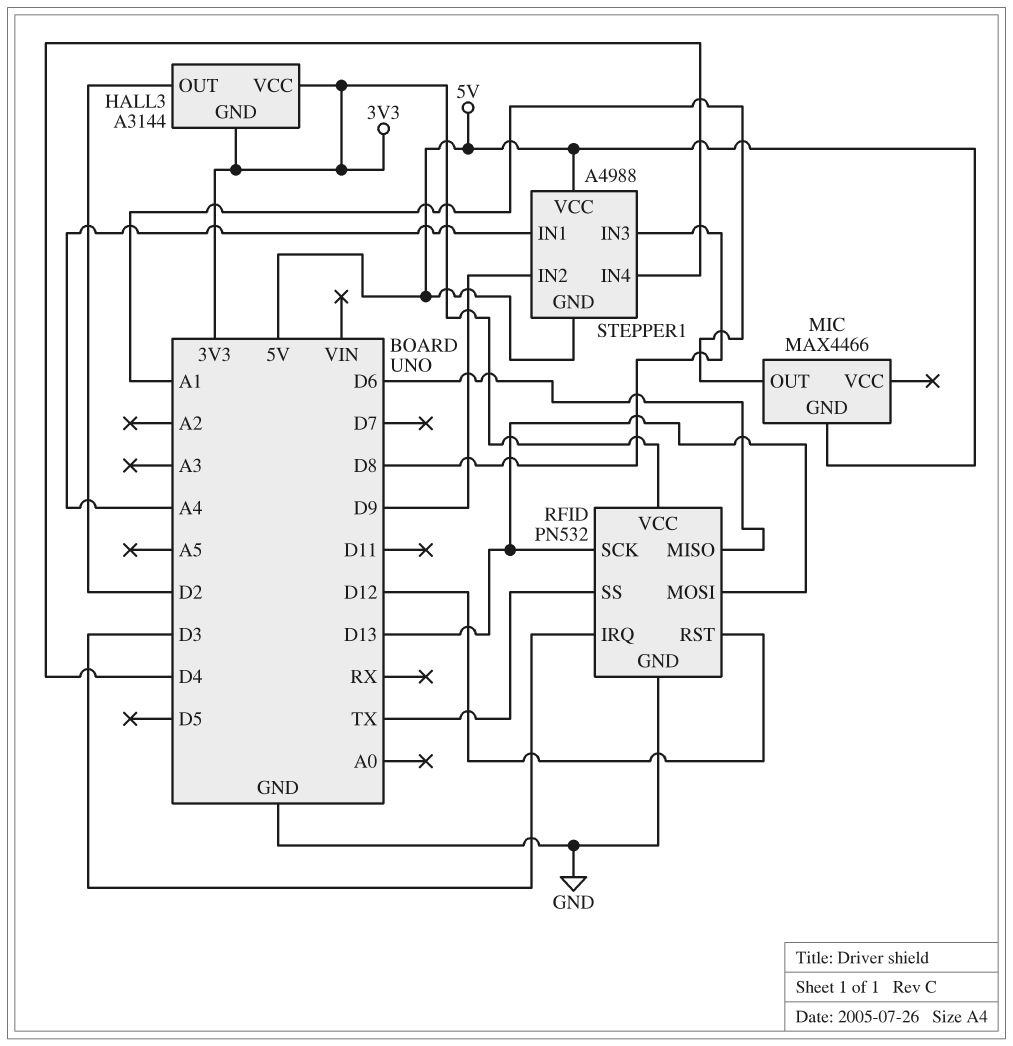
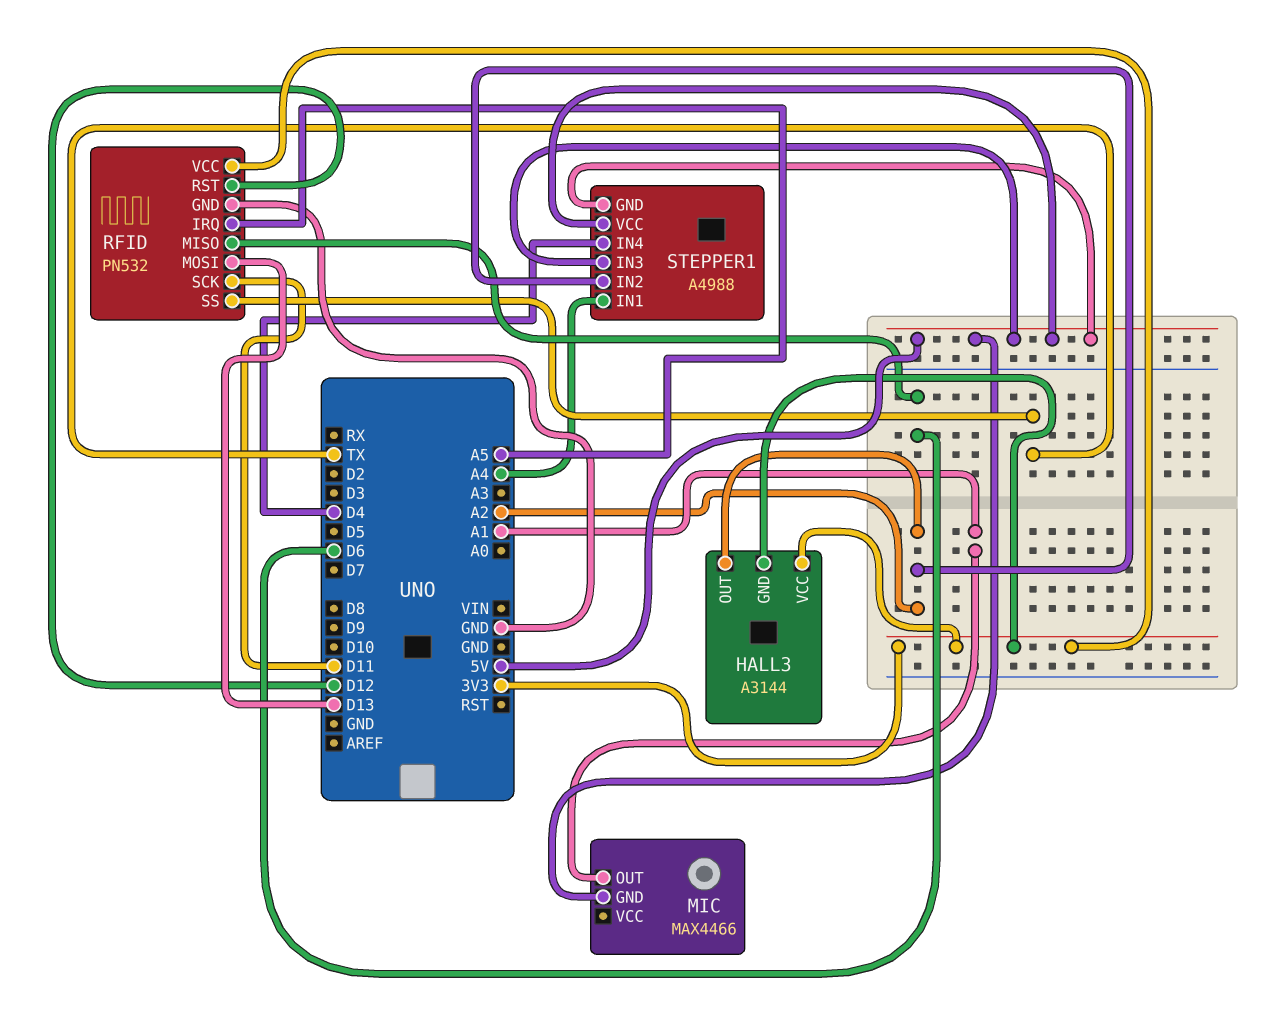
HALL3 pin OUT: D2 -> A2
RFID pin IRQ: D3 -> A5
RFID pin SCK: D13 -> D11
STEPPER1 pin IN2: D9 -> A2
STEPPER1 pin IN3: D8 -> 5V

